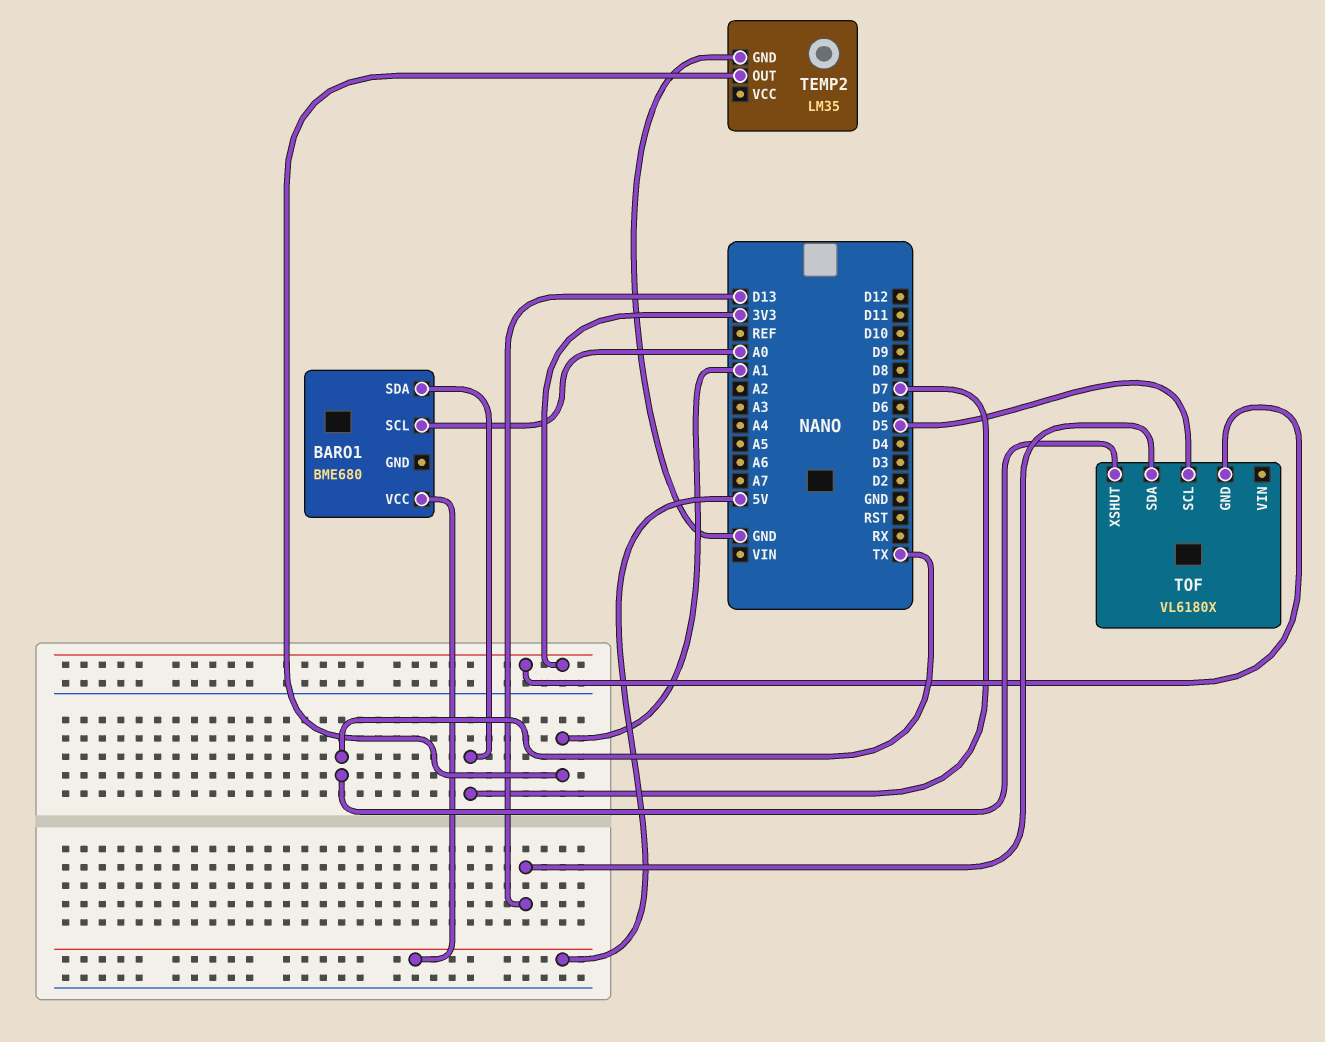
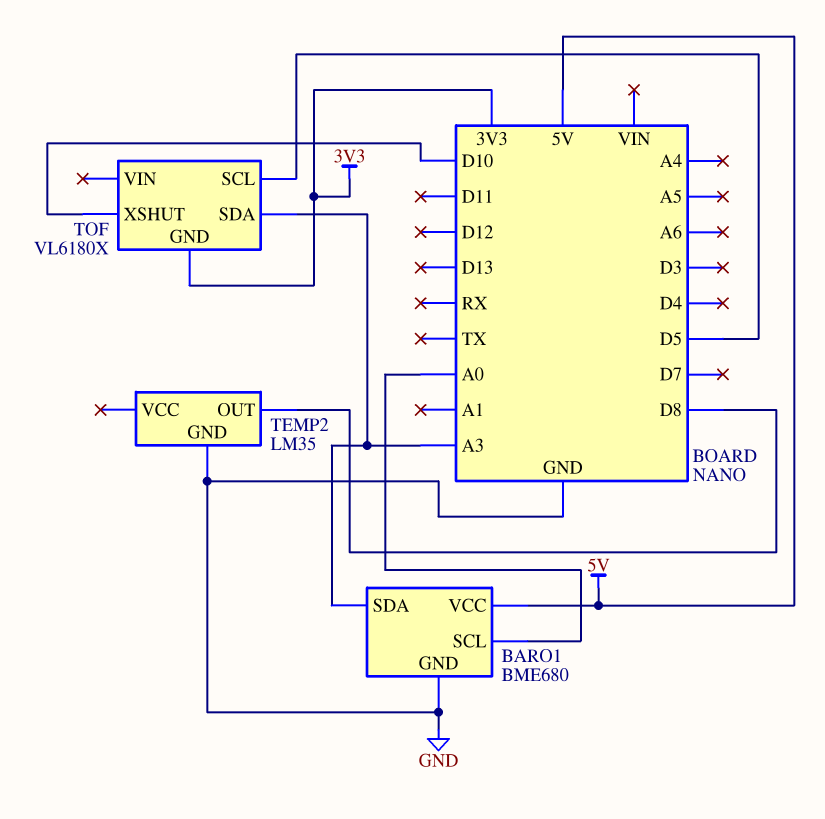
BARO1 pin GND: none -> GND
BARO1 pin SDA: D7 -> A3
TEMP2 pin OUT: A1 -> D8
TOF pin SDA: D13 -> A3
TOF pin XSHUT: TX -> D10

